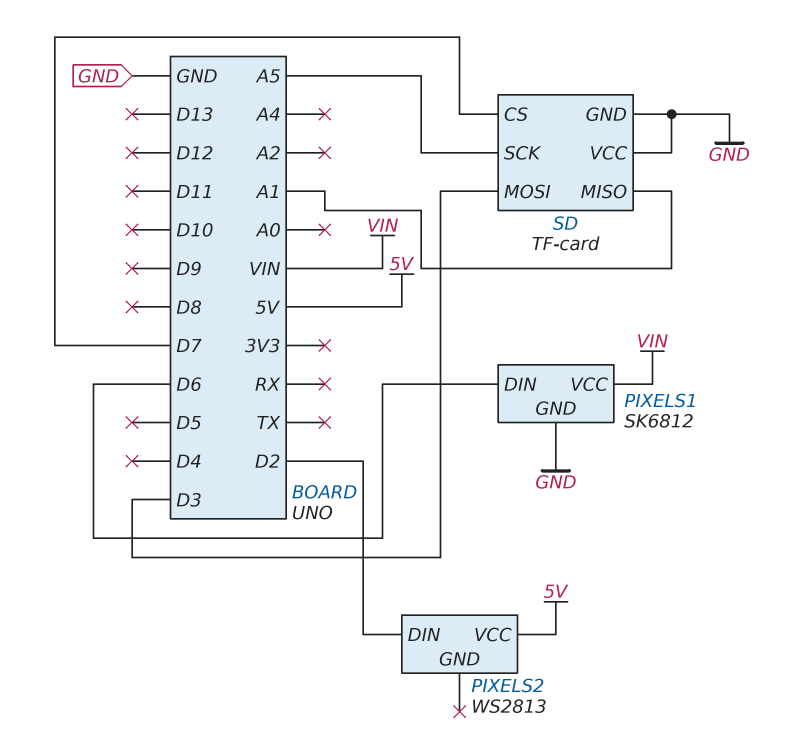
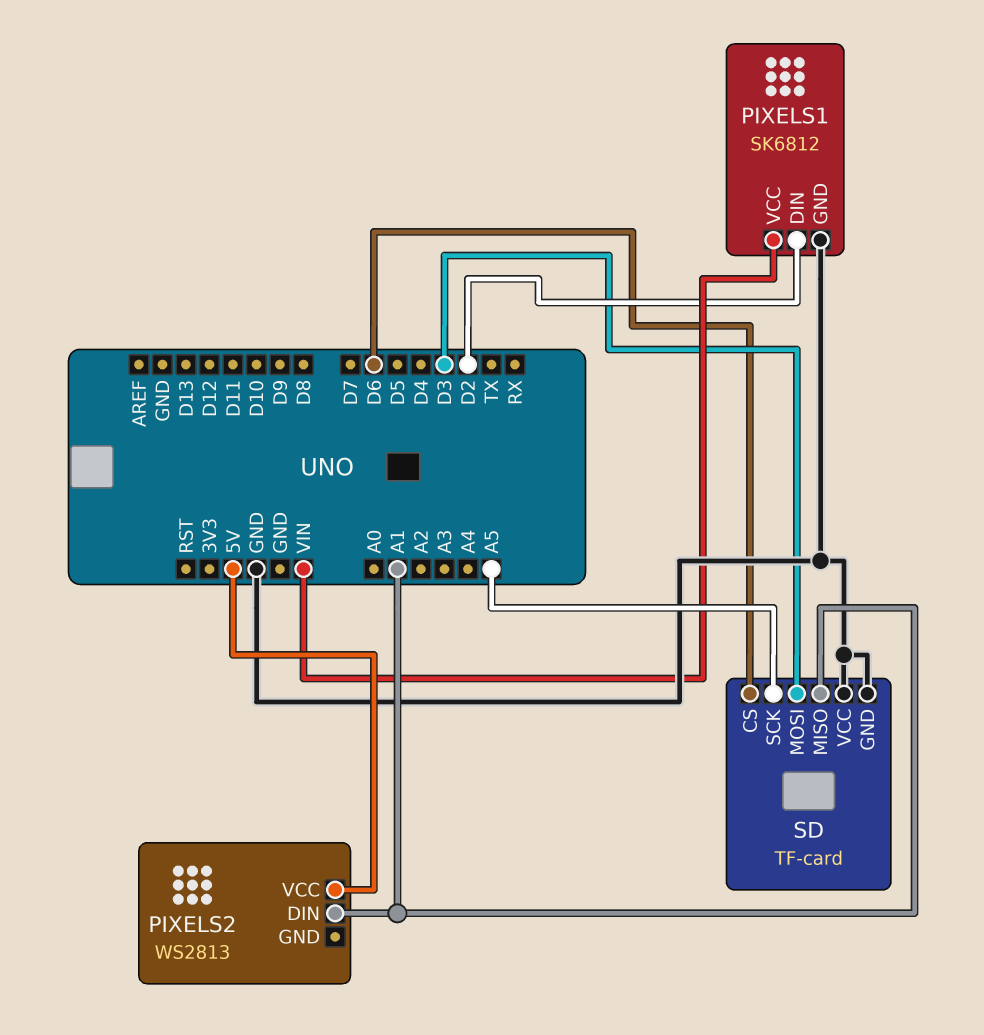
PIXELS1 pin DIN: D6 -> D2
PIXELS2 pin DIN: D2 -> A1
SD pin CS: D7 -> D6

